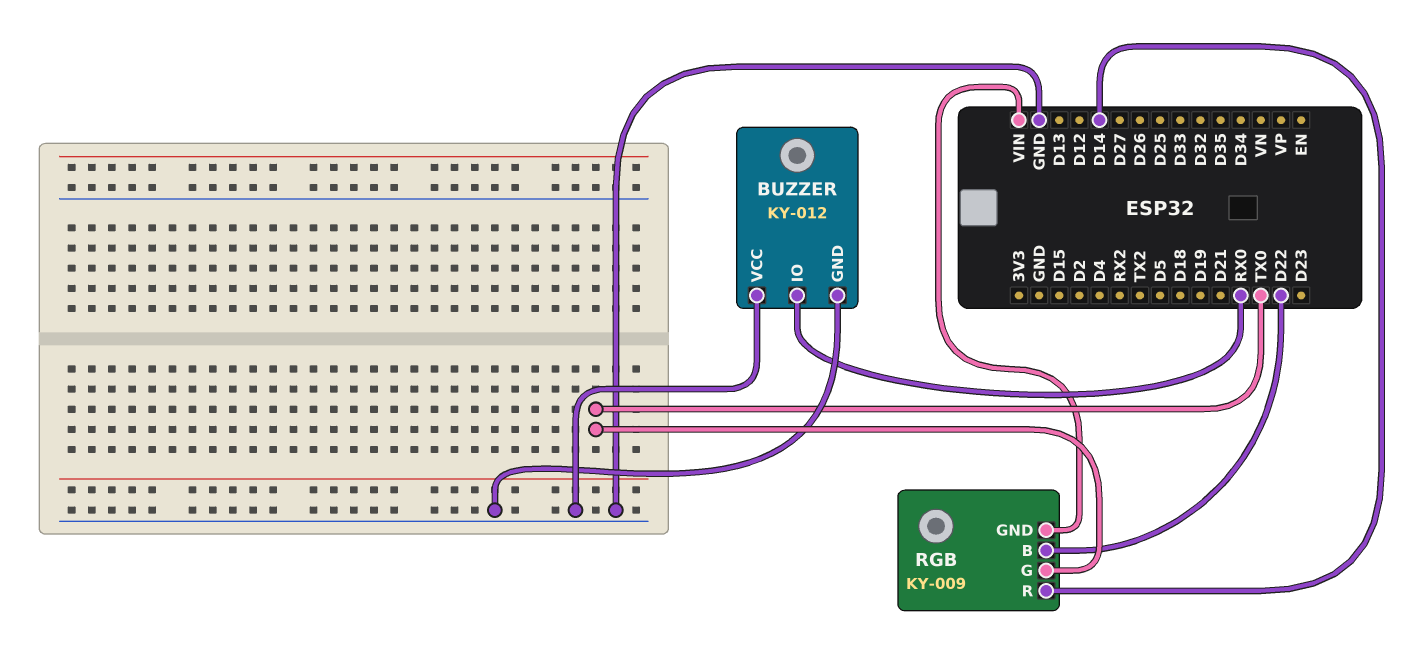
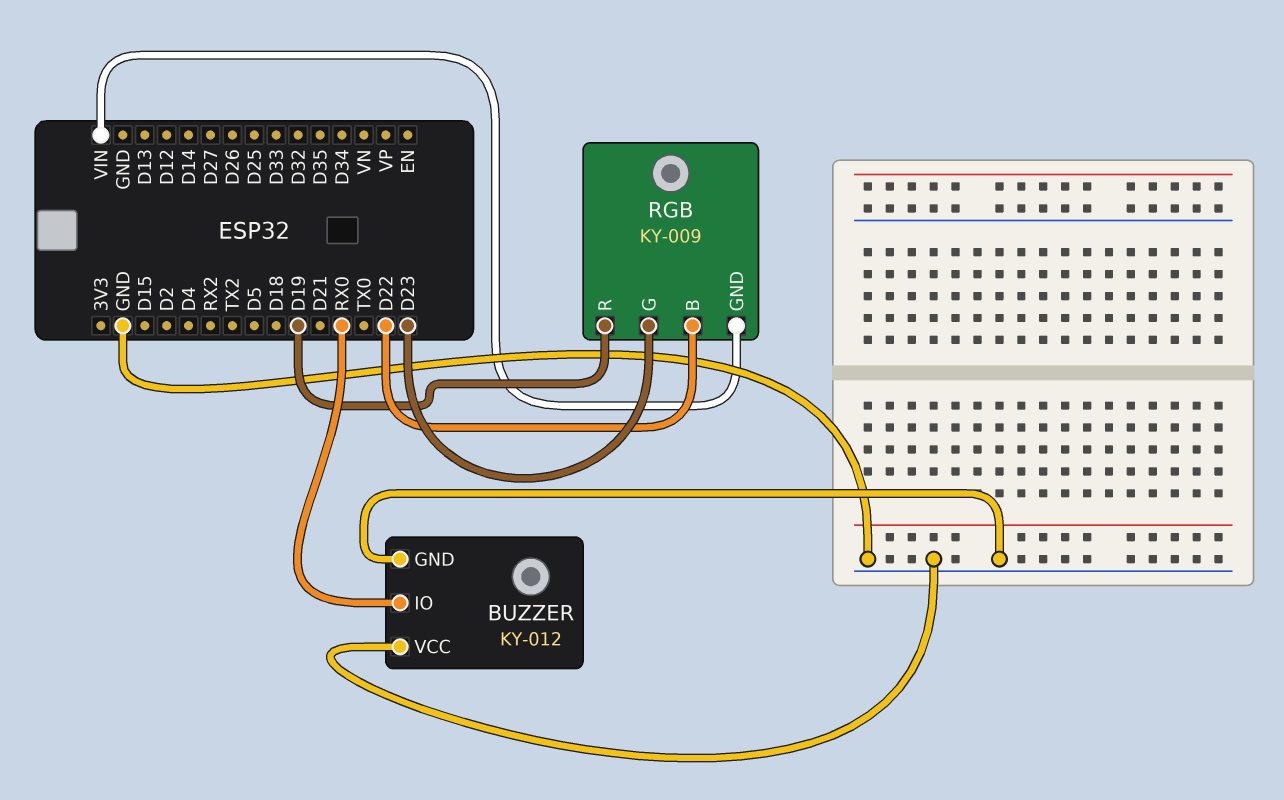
RGB pin G: TX0 -> D23
RGB pin R: D14 -> D19

